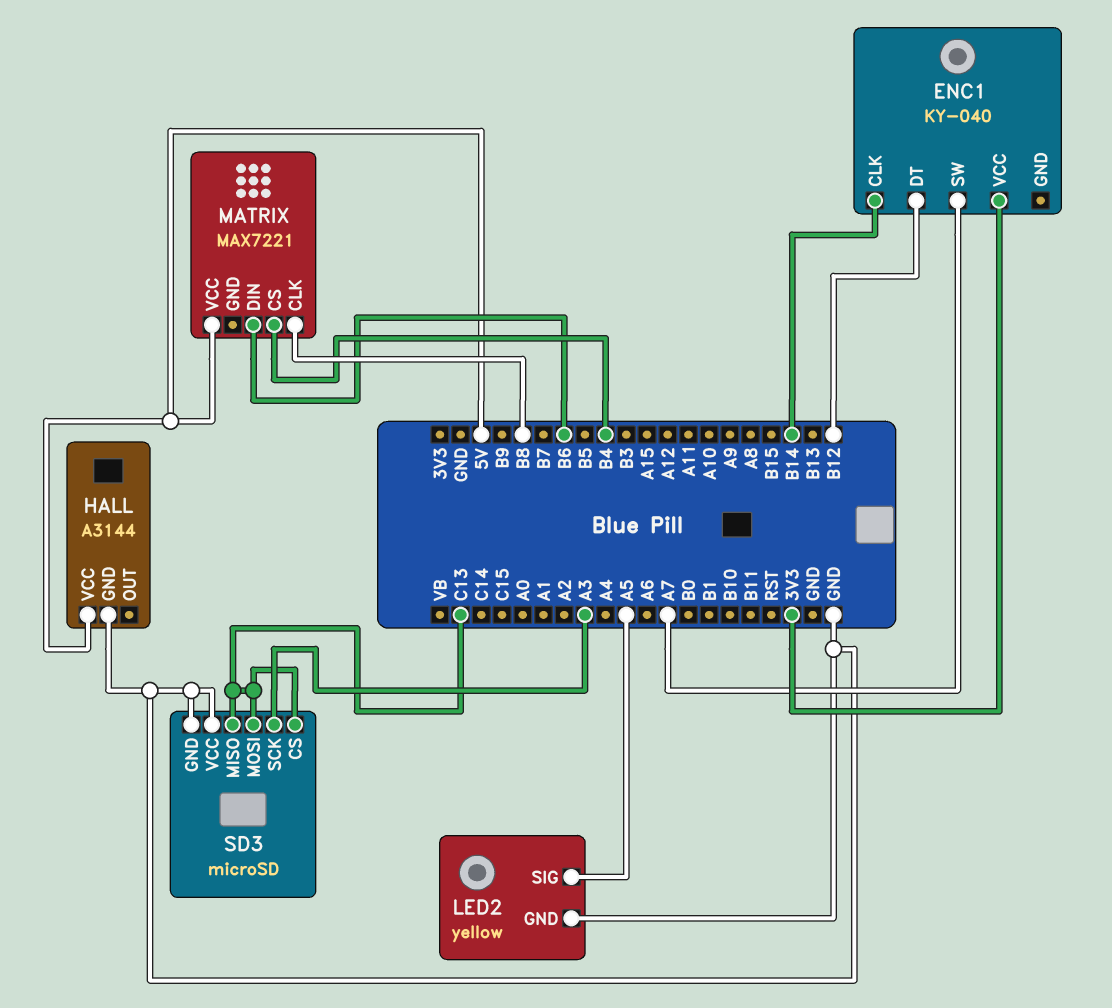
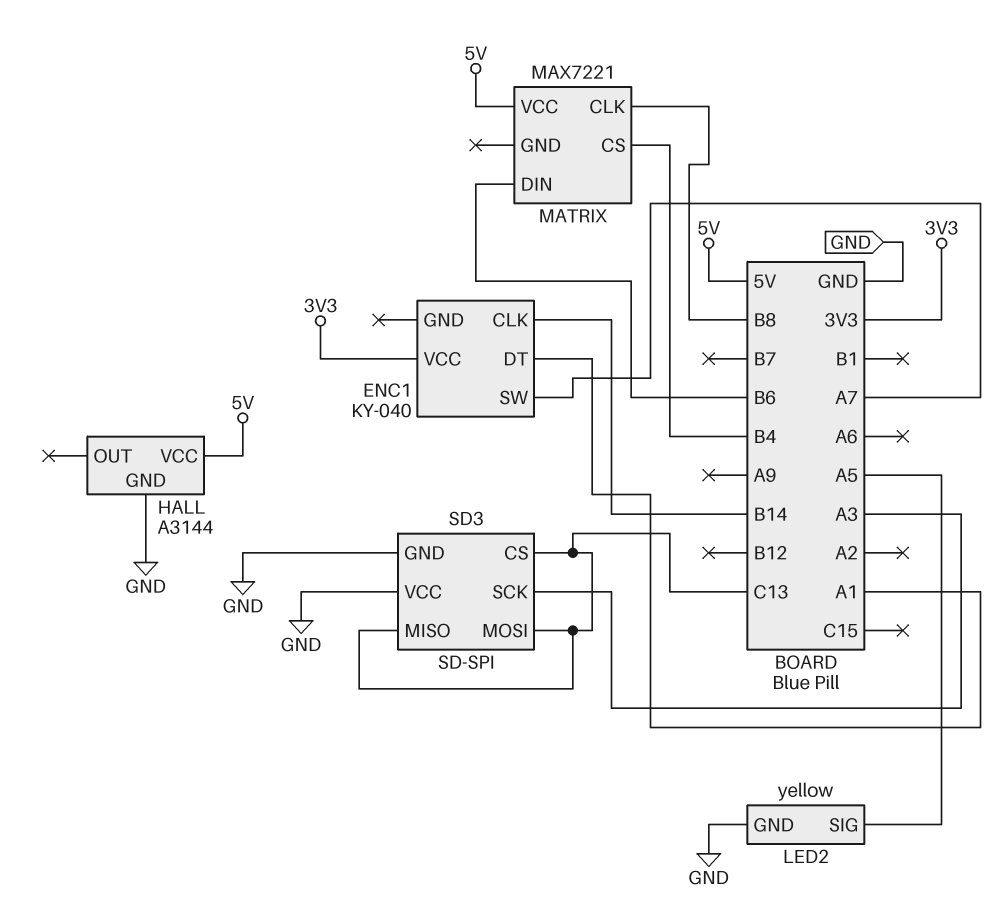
ENC1 pin DT: B12 -> A1
SD3: microSD -> SD-SPI

